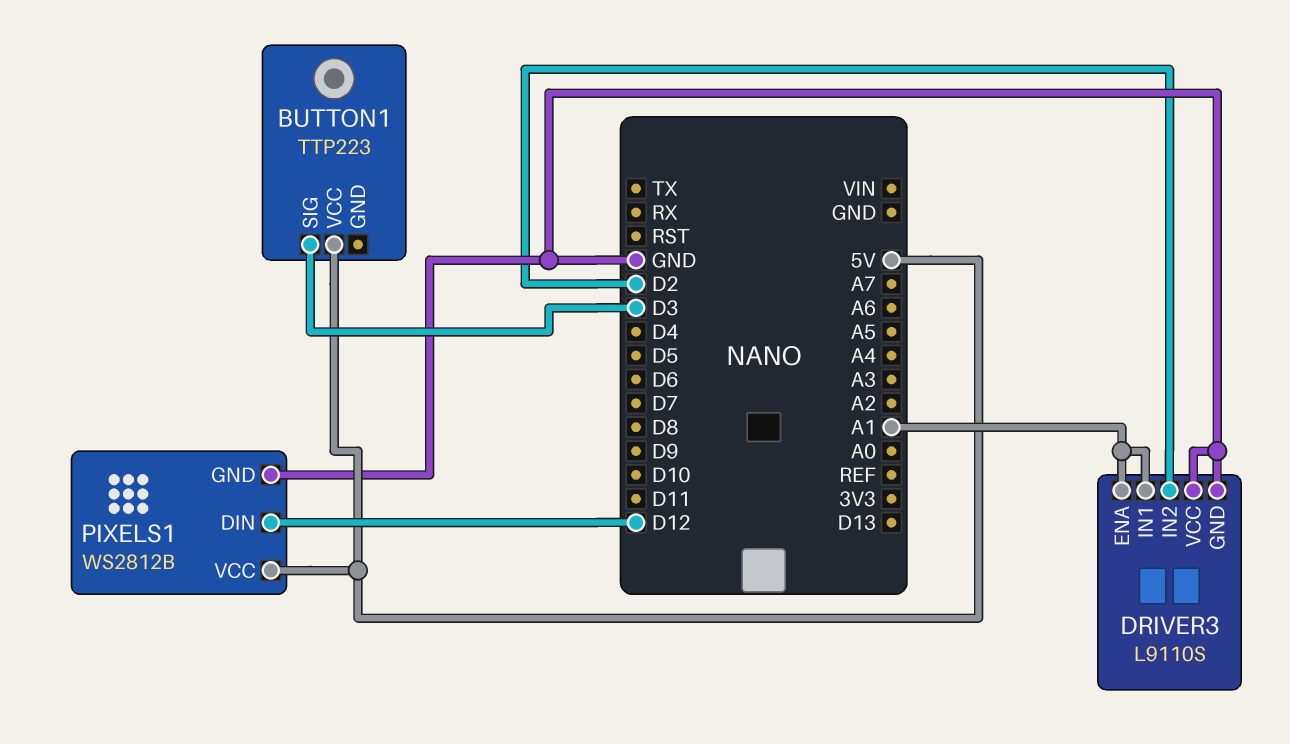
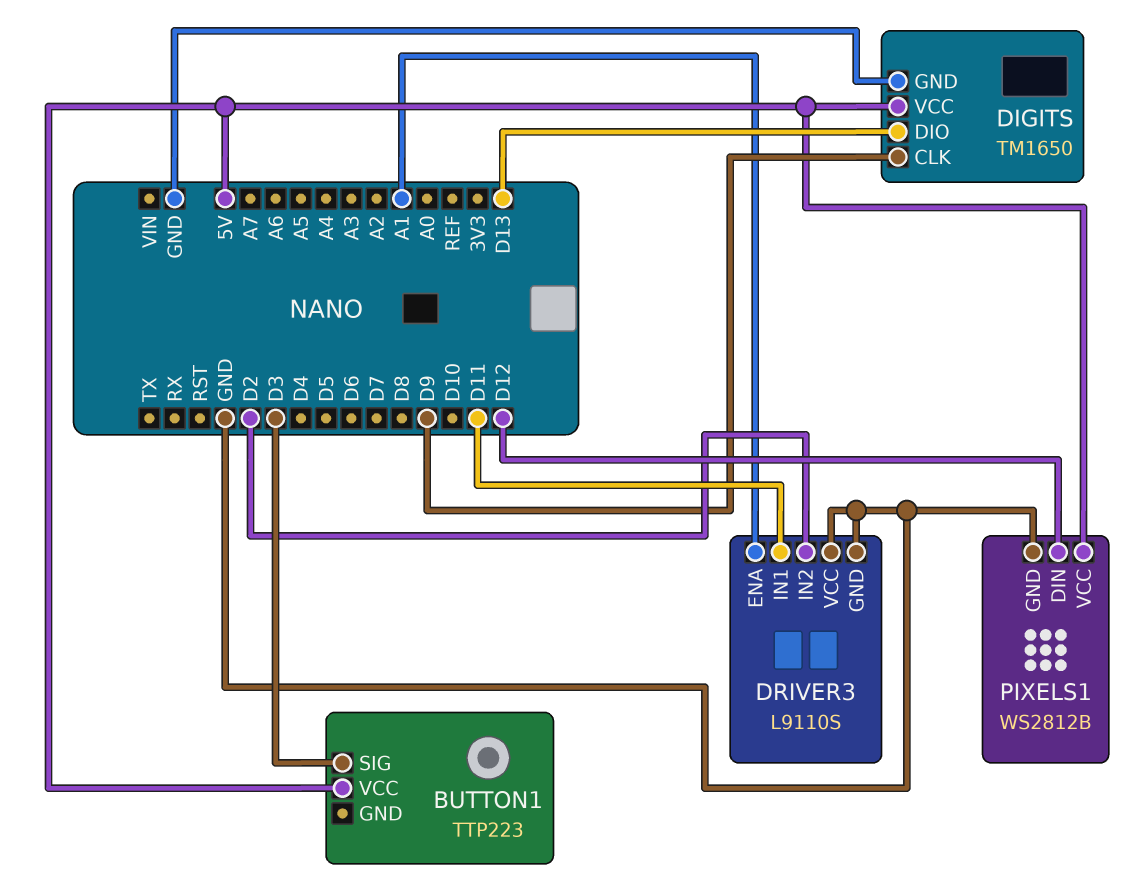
DIGITS: none -> TM1650
DIGITS pin CLK: none -> D9
DIGITS pin DIO: none -> D13
DIGITS pin GND: none -> GND
DIGITS pin VCC: none -> 5V
DRIVER3 pin IN1: A1 -> D11

